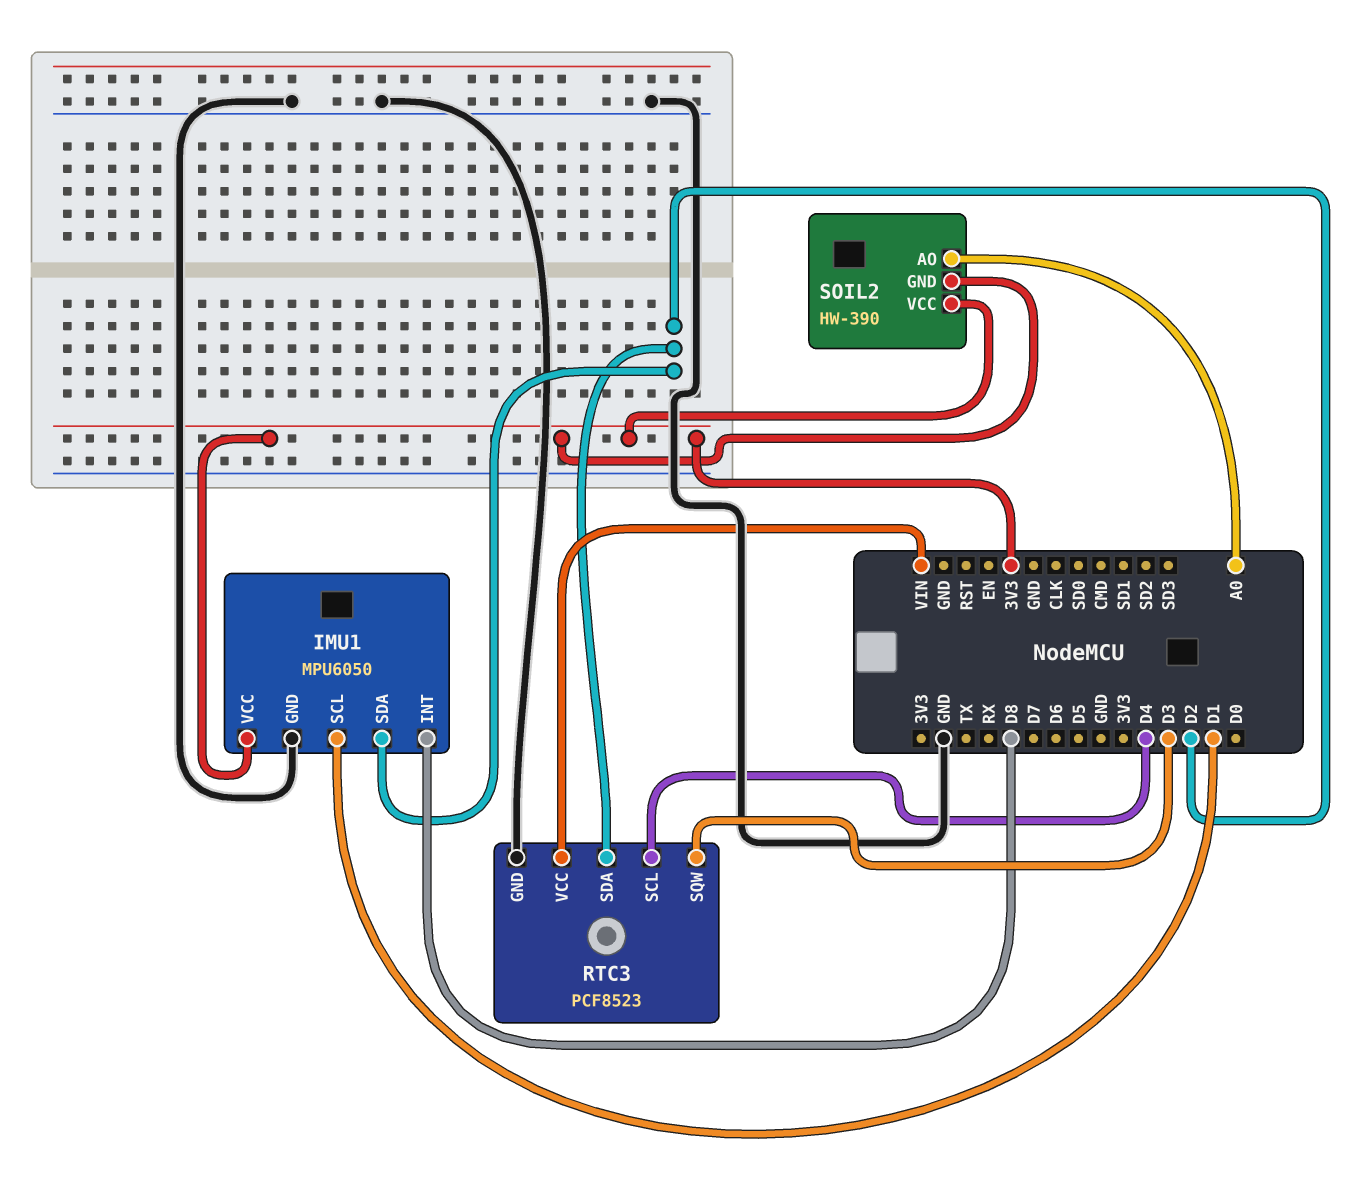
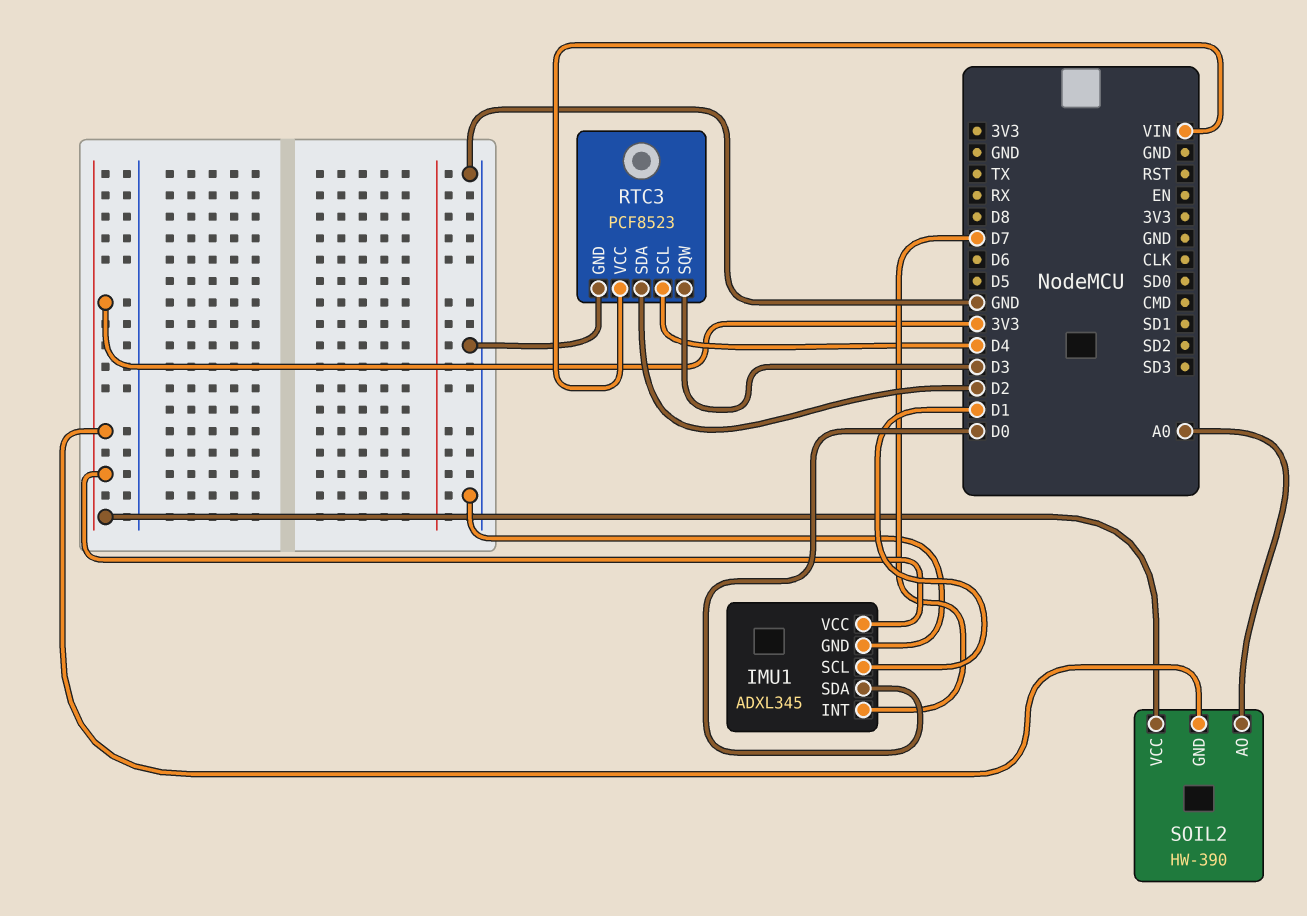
IMU1: MPU6050 -> ADXL345
IMU1 pin INT: D8 -> D7
IMU1 pin SDA: D2 -> D0

